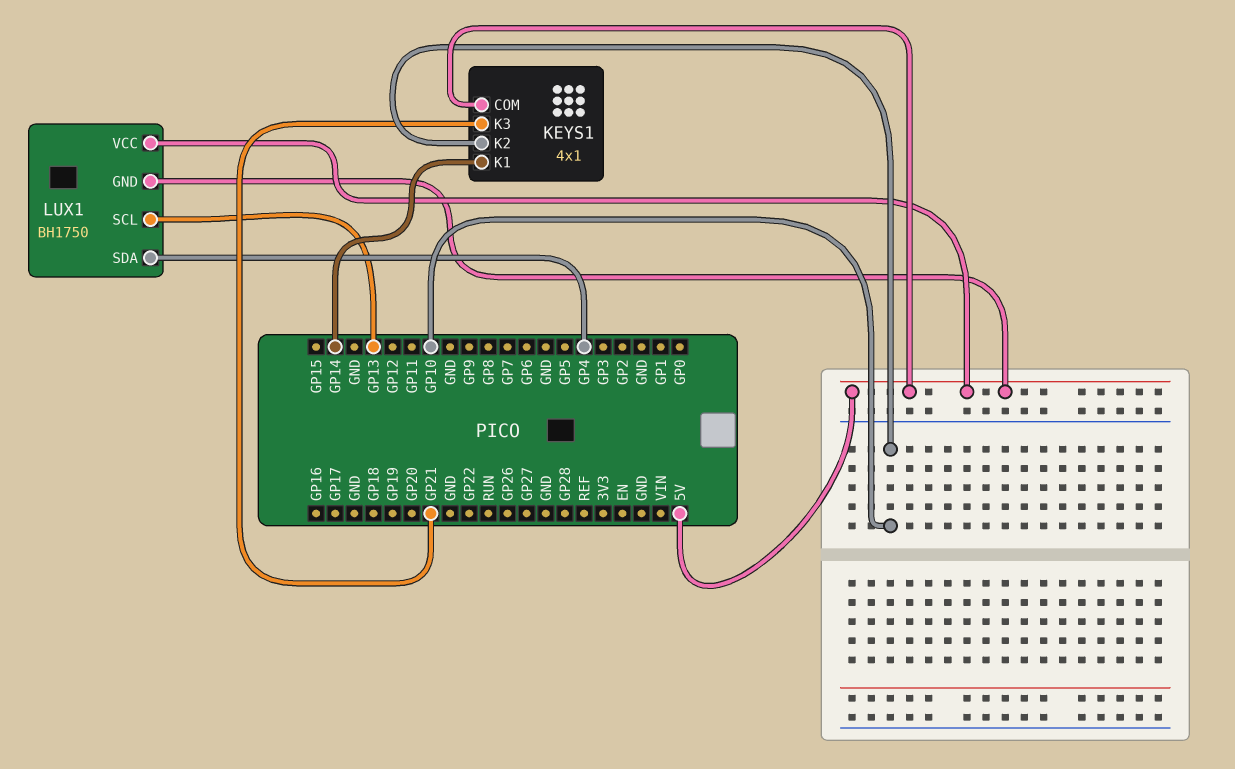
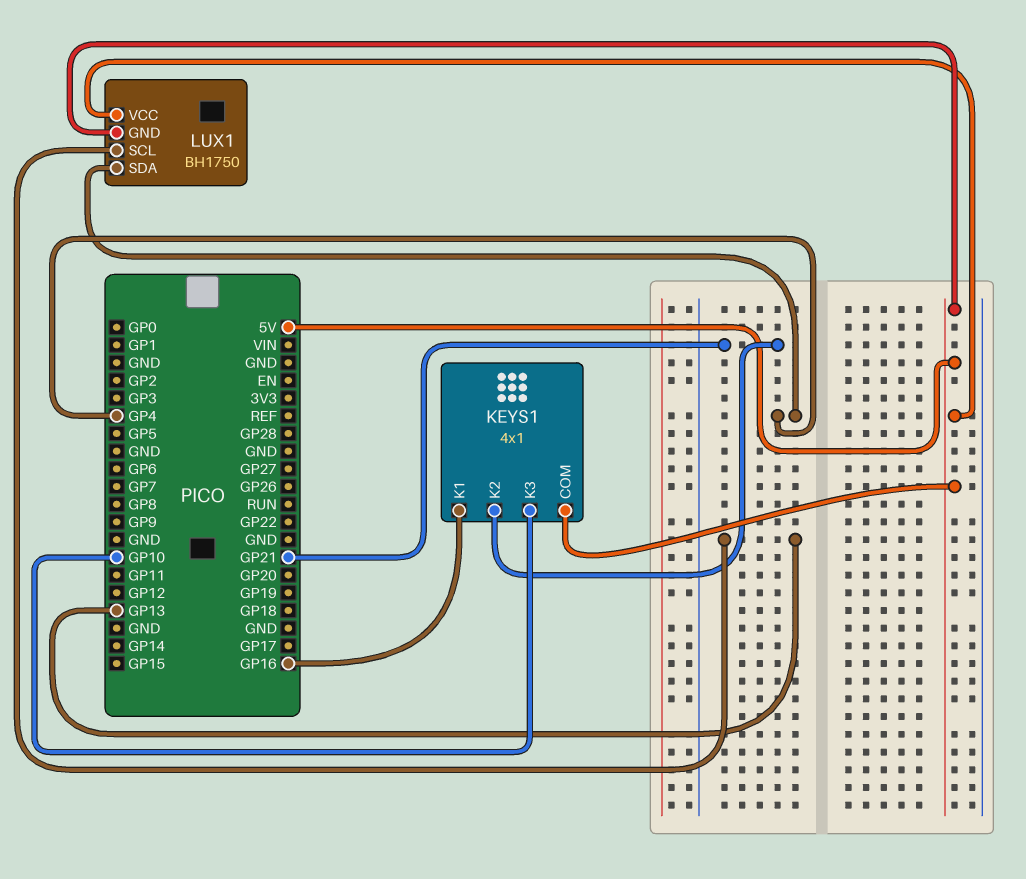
KEYS1 pin K1: GP14 -> GP16
KEYS1 pin K2: GP10 -> GP21
KEYS1 pin K3: GP21 -> GP10

